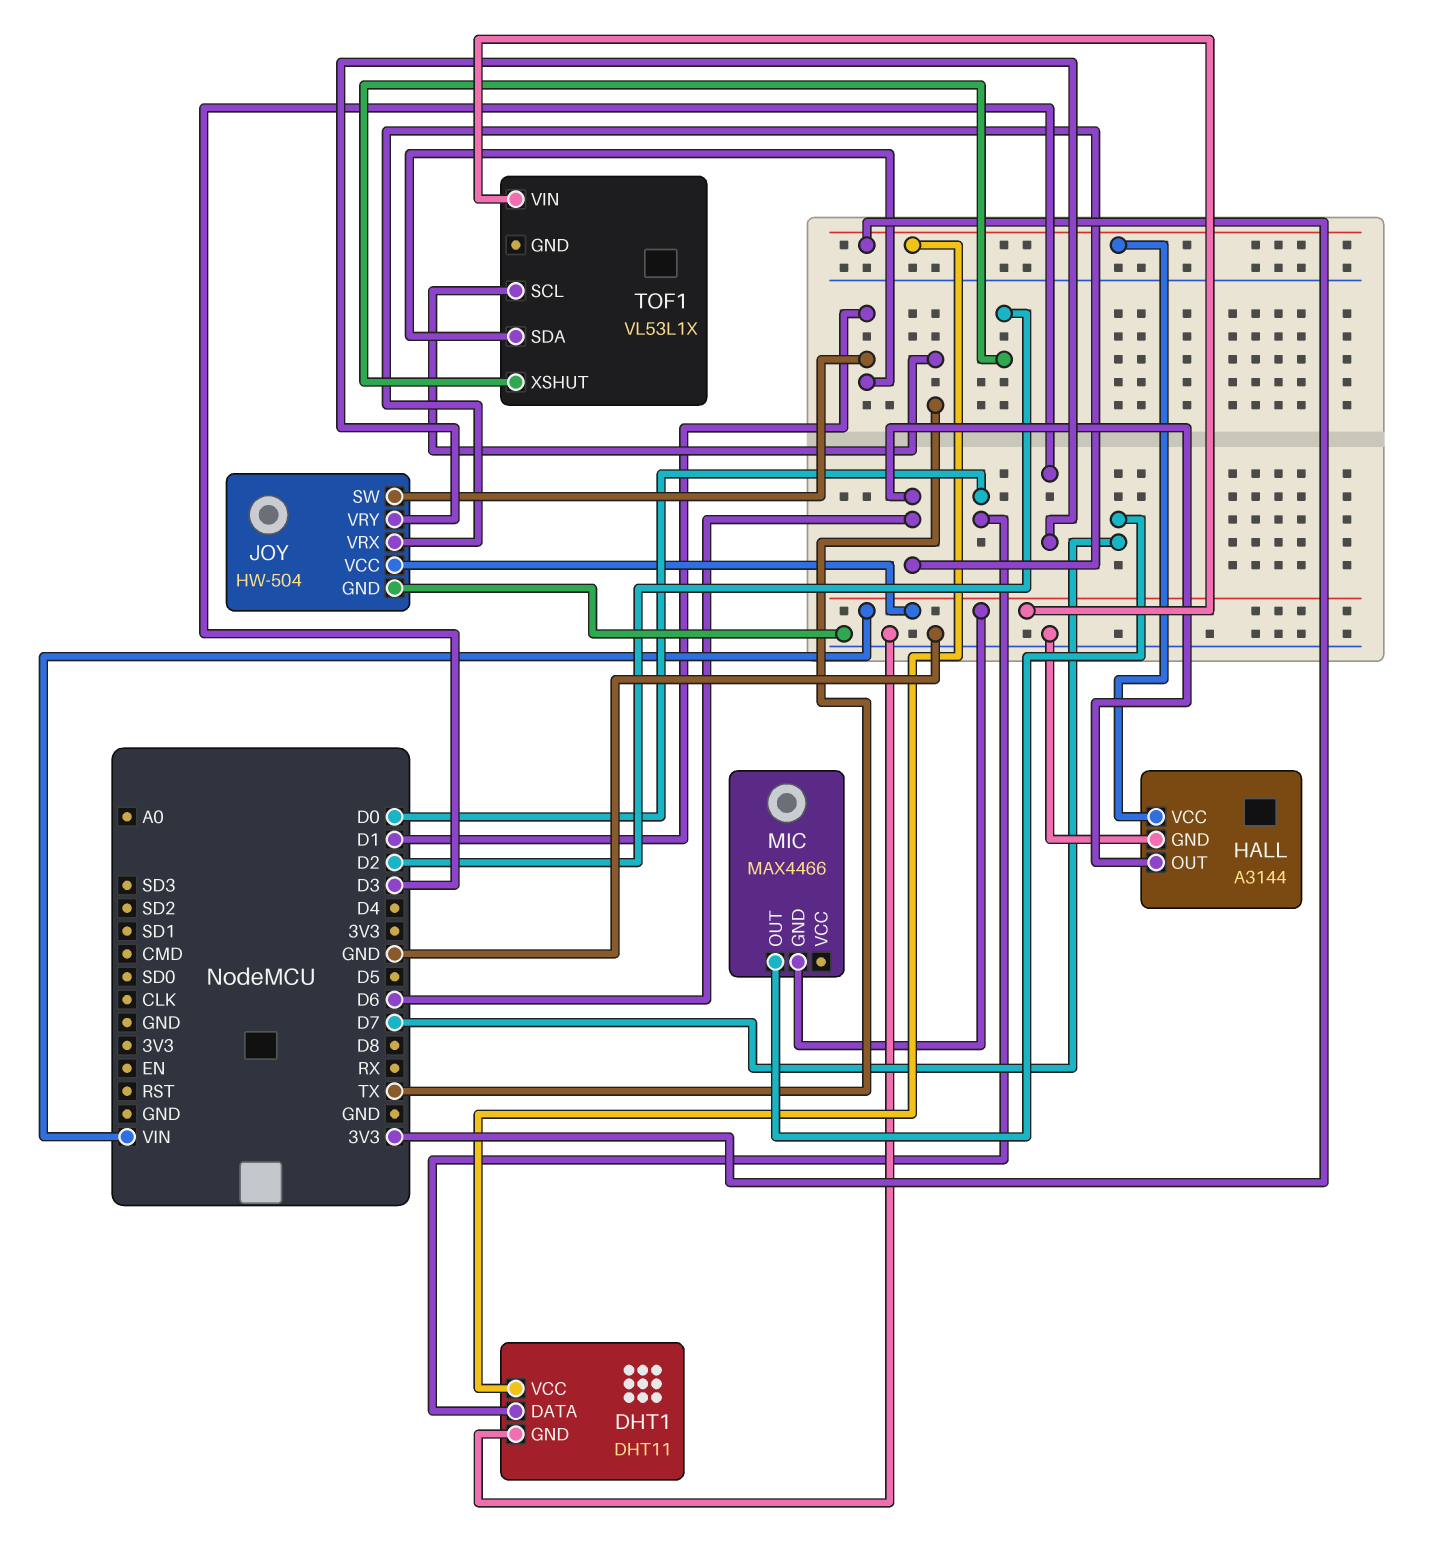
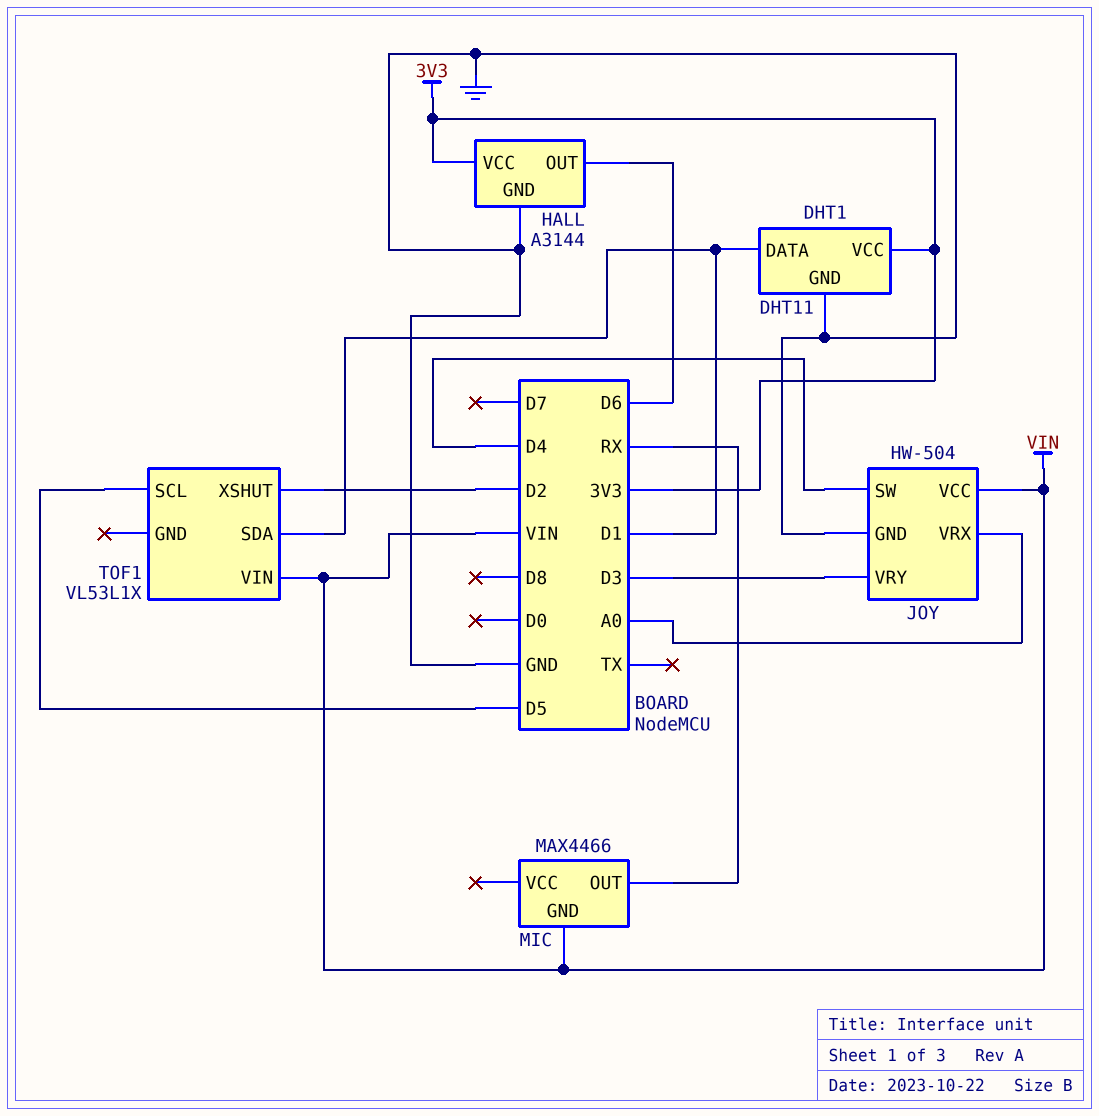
DHT1 pin DATA: D0 -> D1
JOY pin SW: D1 -> D4
JOY pin VRX: D6 -> A0
MIC pin OUT: D7 -> RX
TOF1 pin SCL: TX -> D5

